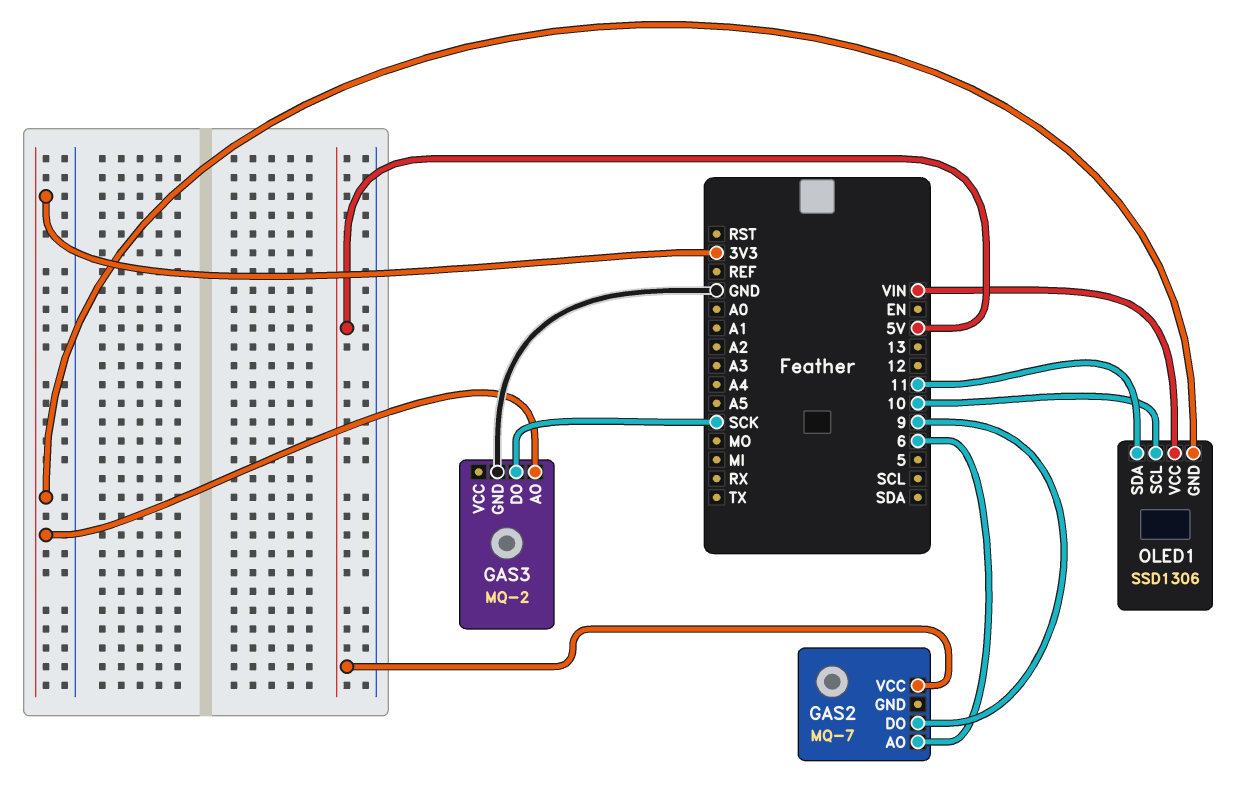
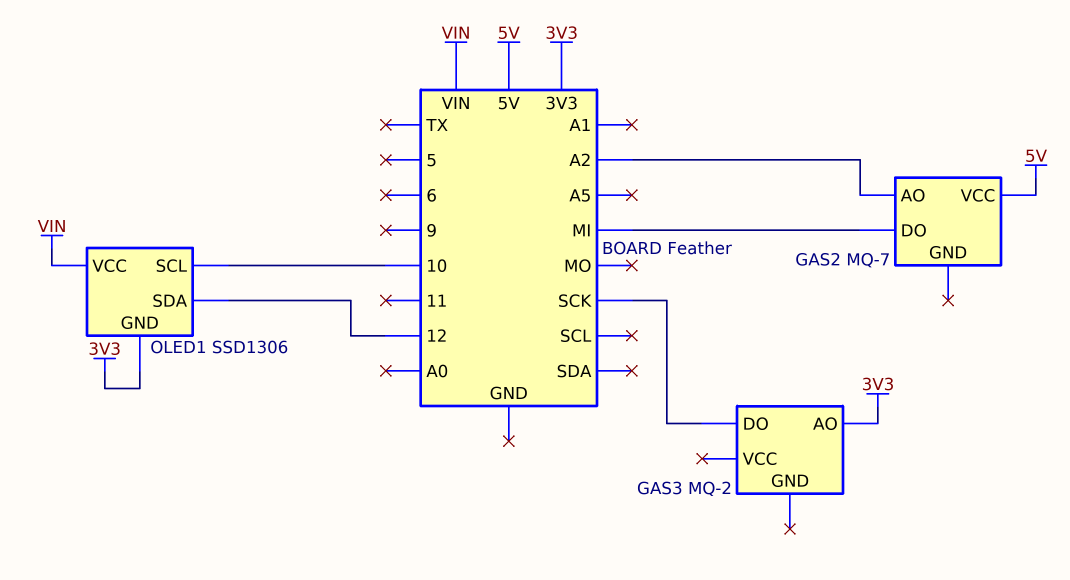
GAS2 pin AO: 6 -> A2
GAS2 pin DO: 9 -> MI
GAS3 pin GND: GND -> none
OLED1 pin SDA: 11 -> 12

